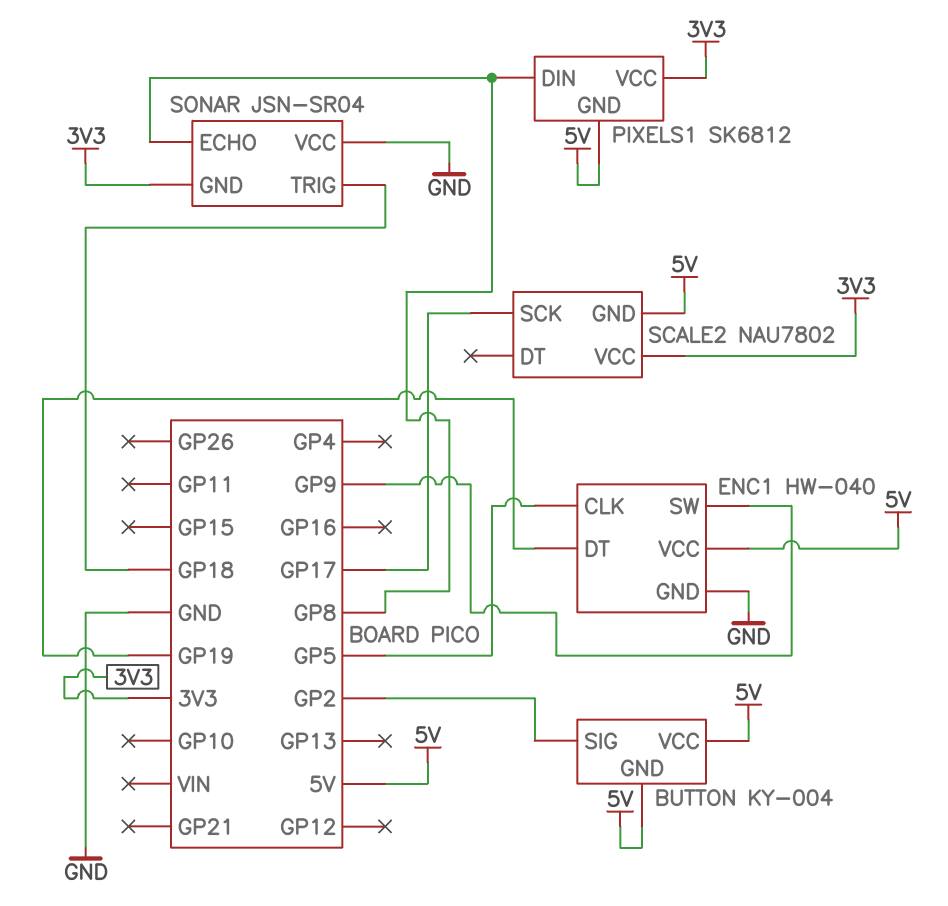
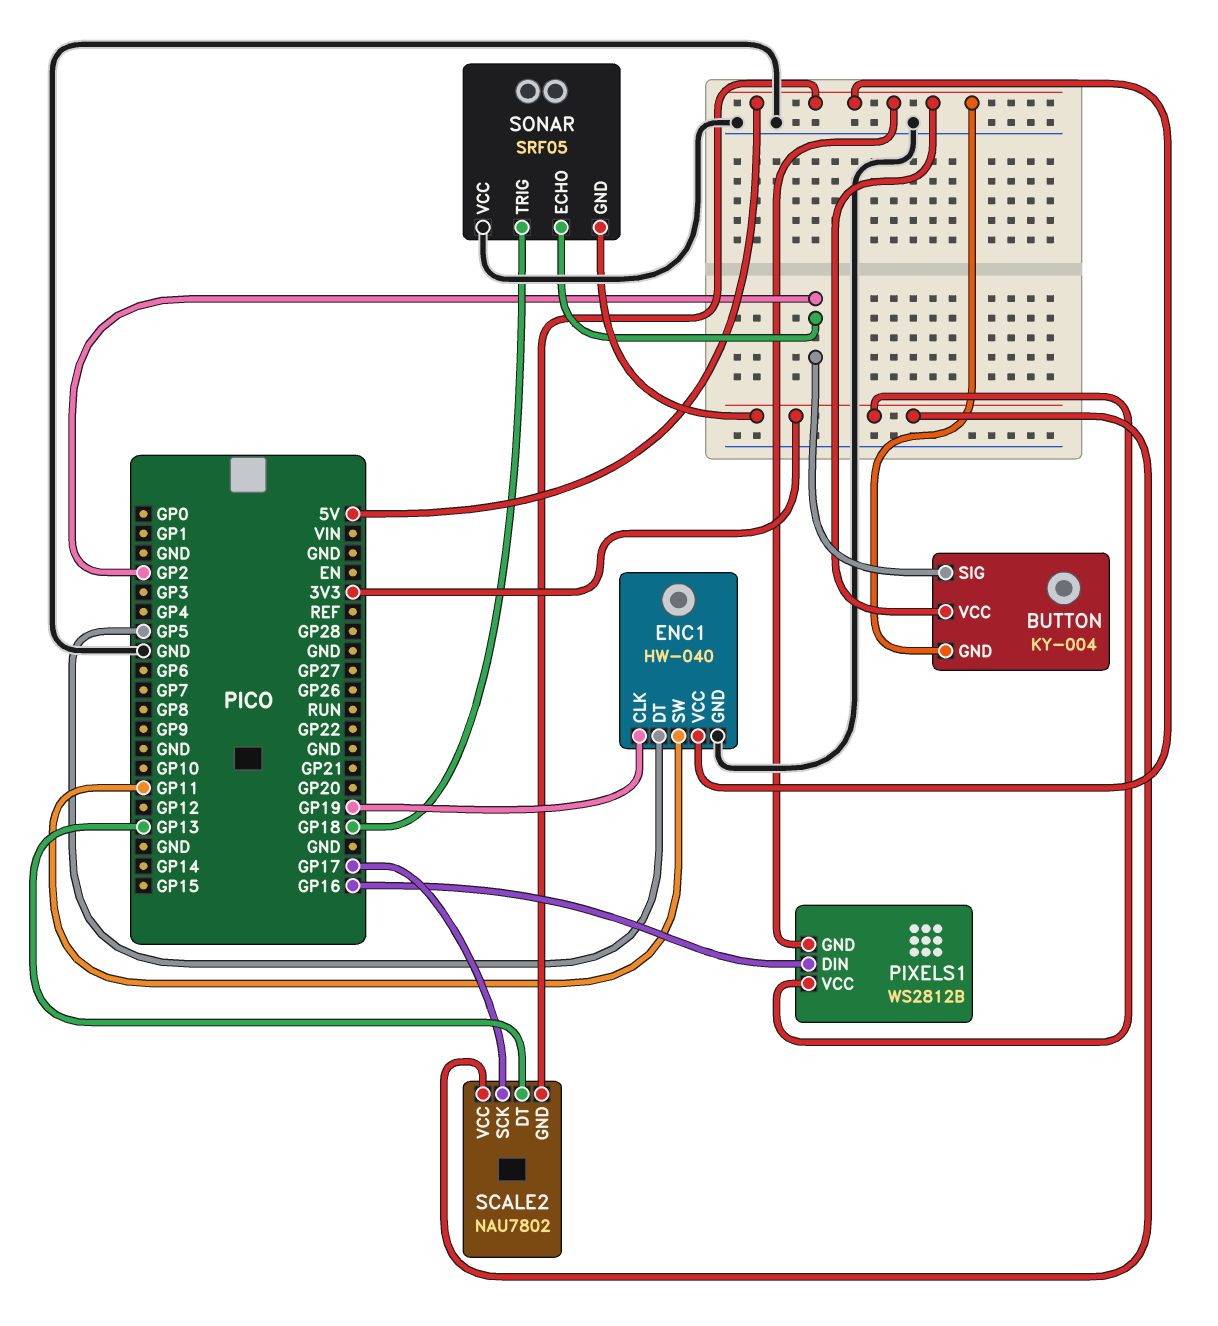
ENC1 pin CLK: GP5 -> GP19
ENC1 pin DT: GP19 -> GP5
ENC1 pin SW: GP9 -> GP11
PIXELS1: SK6812 -> WS2812B
PIXELS1 pin DIN: GP8 -> GP16
SCALE2 pin DT: none -> GP13
SONAR: JSN-SR04 -> SRF05
SONAR pin ECHO: GP8 -> GP2

